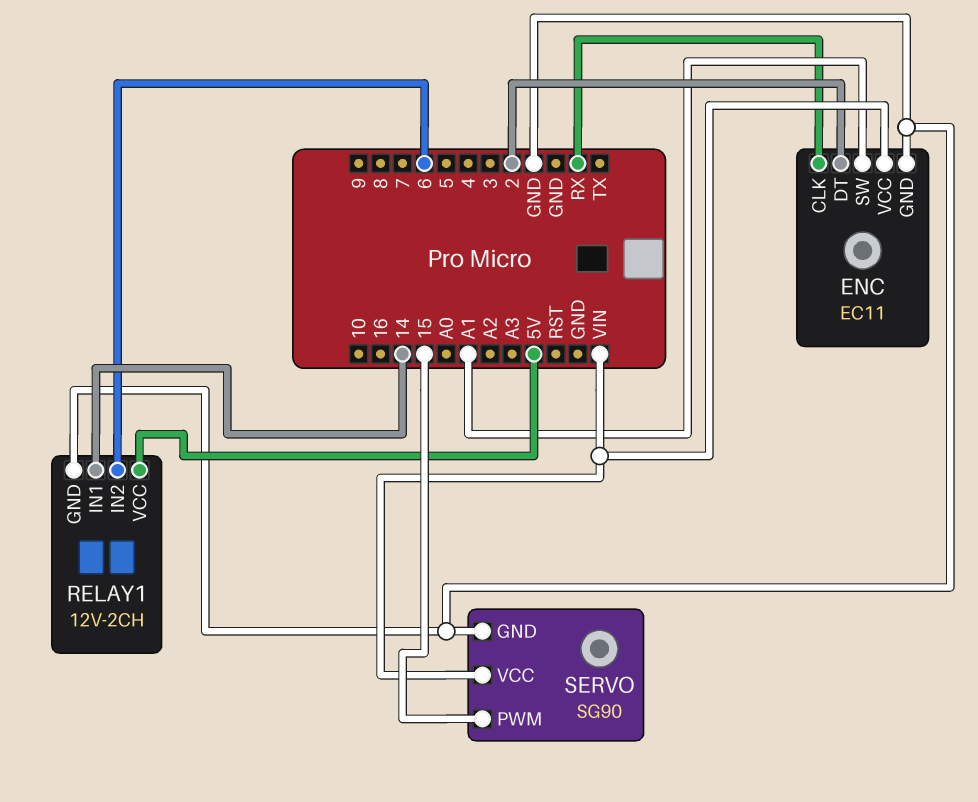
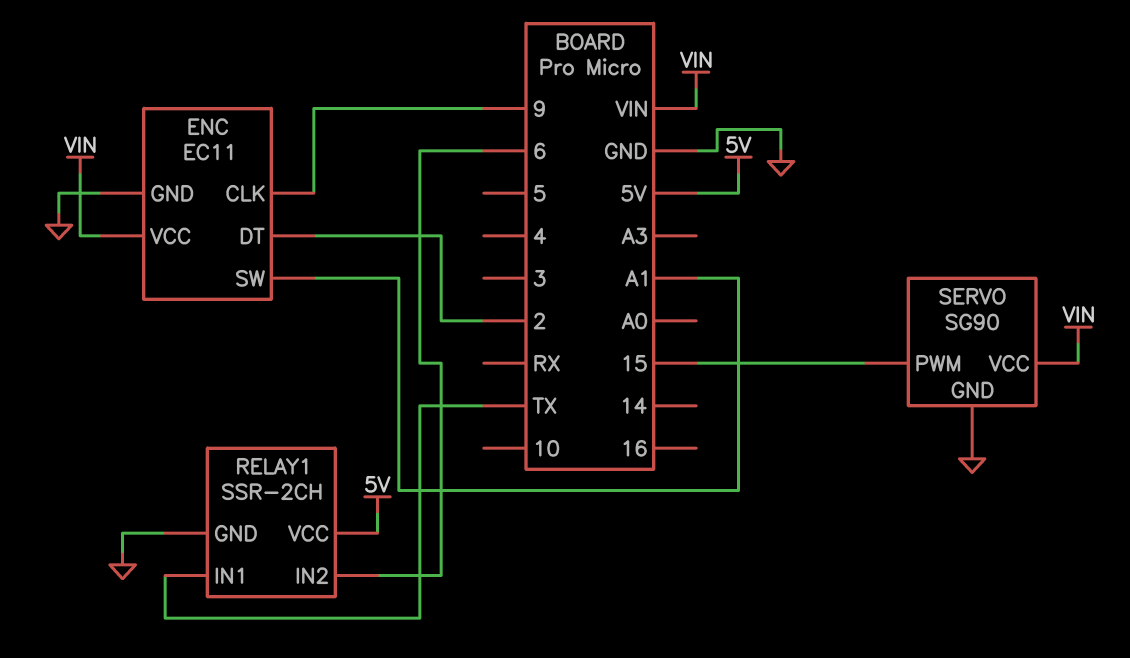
ENC pin CLK: RX -> 9
RELAY1: 12V-2CH -> SSR-2CH
RELAY1 pin IN1: 14 -> TX

